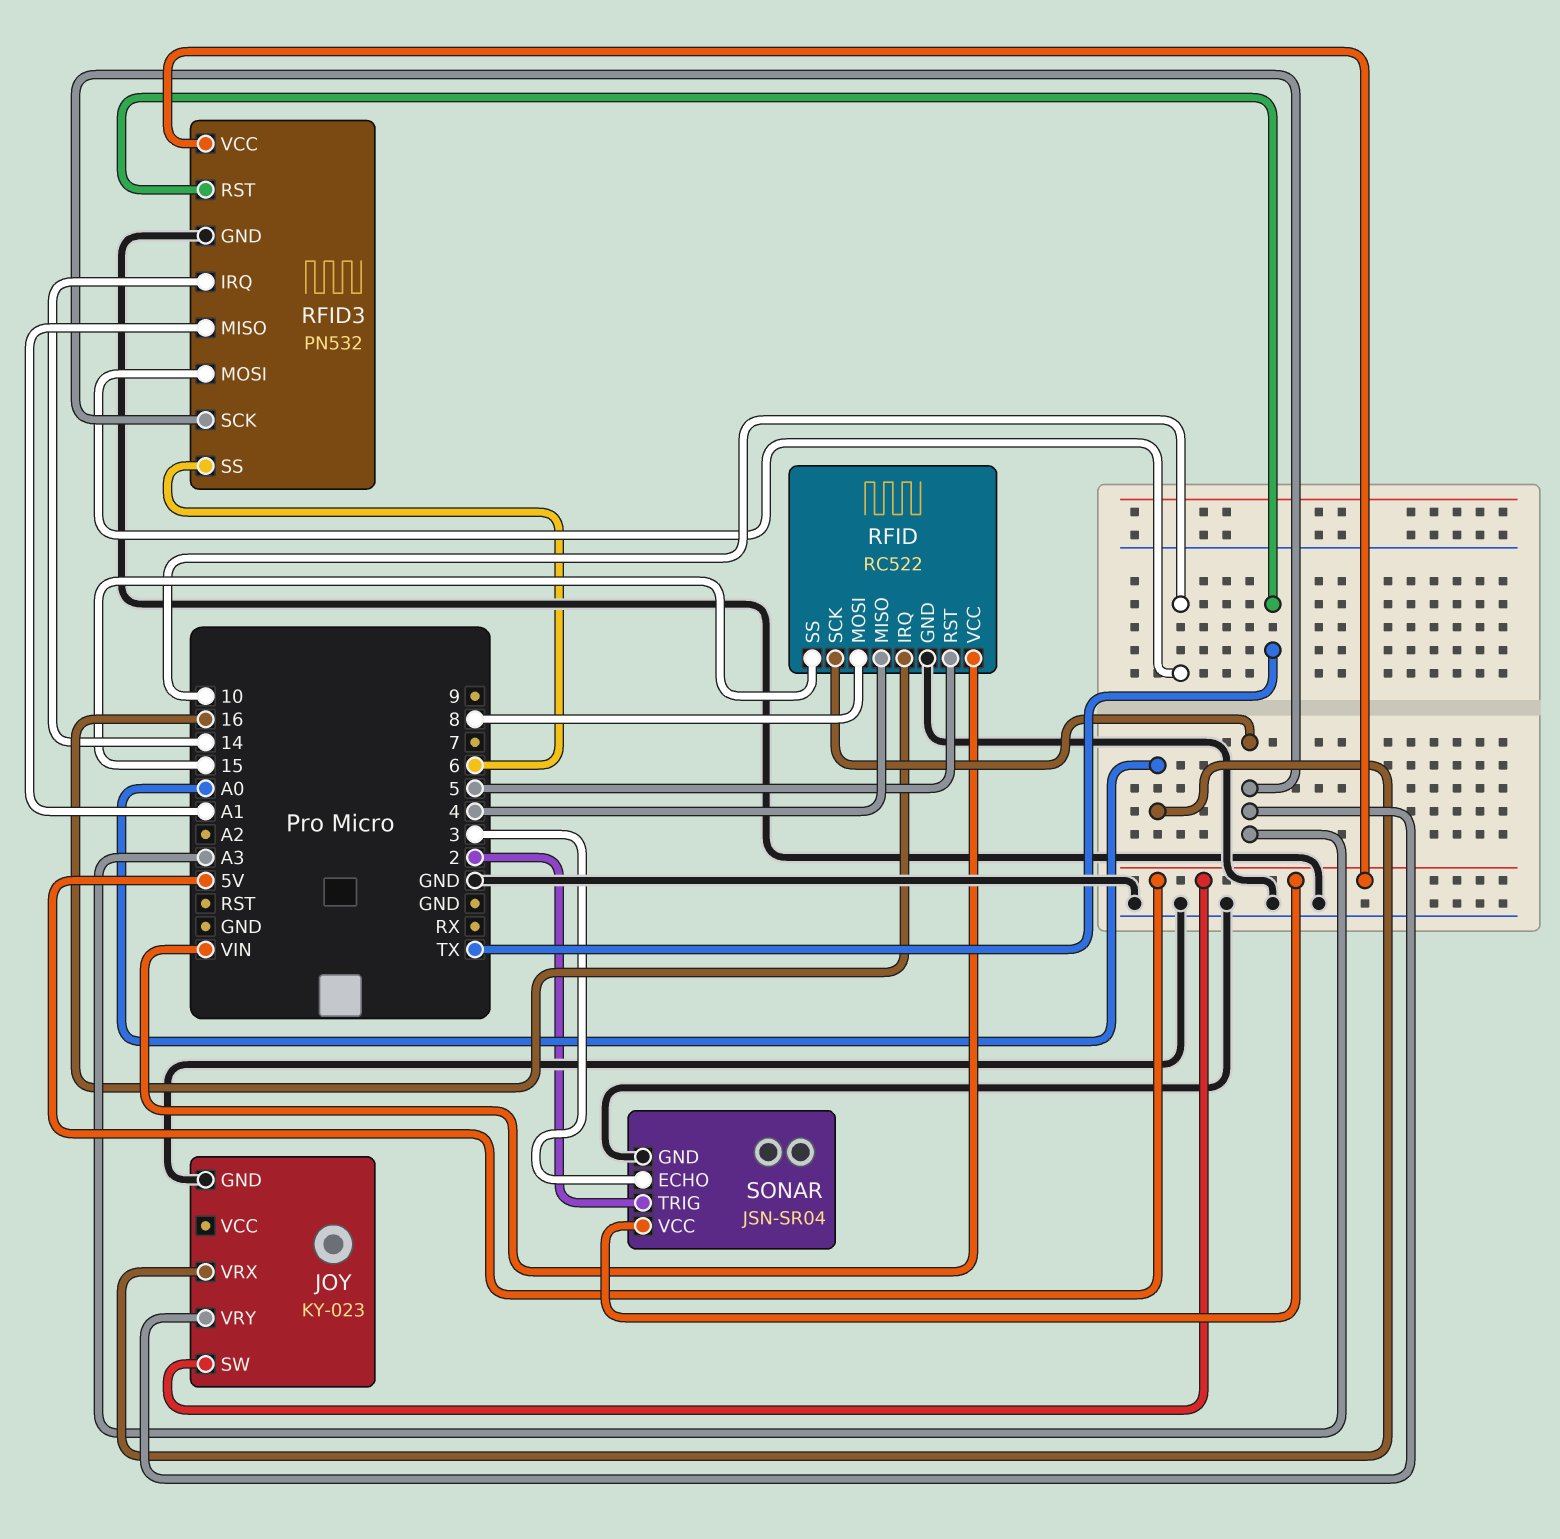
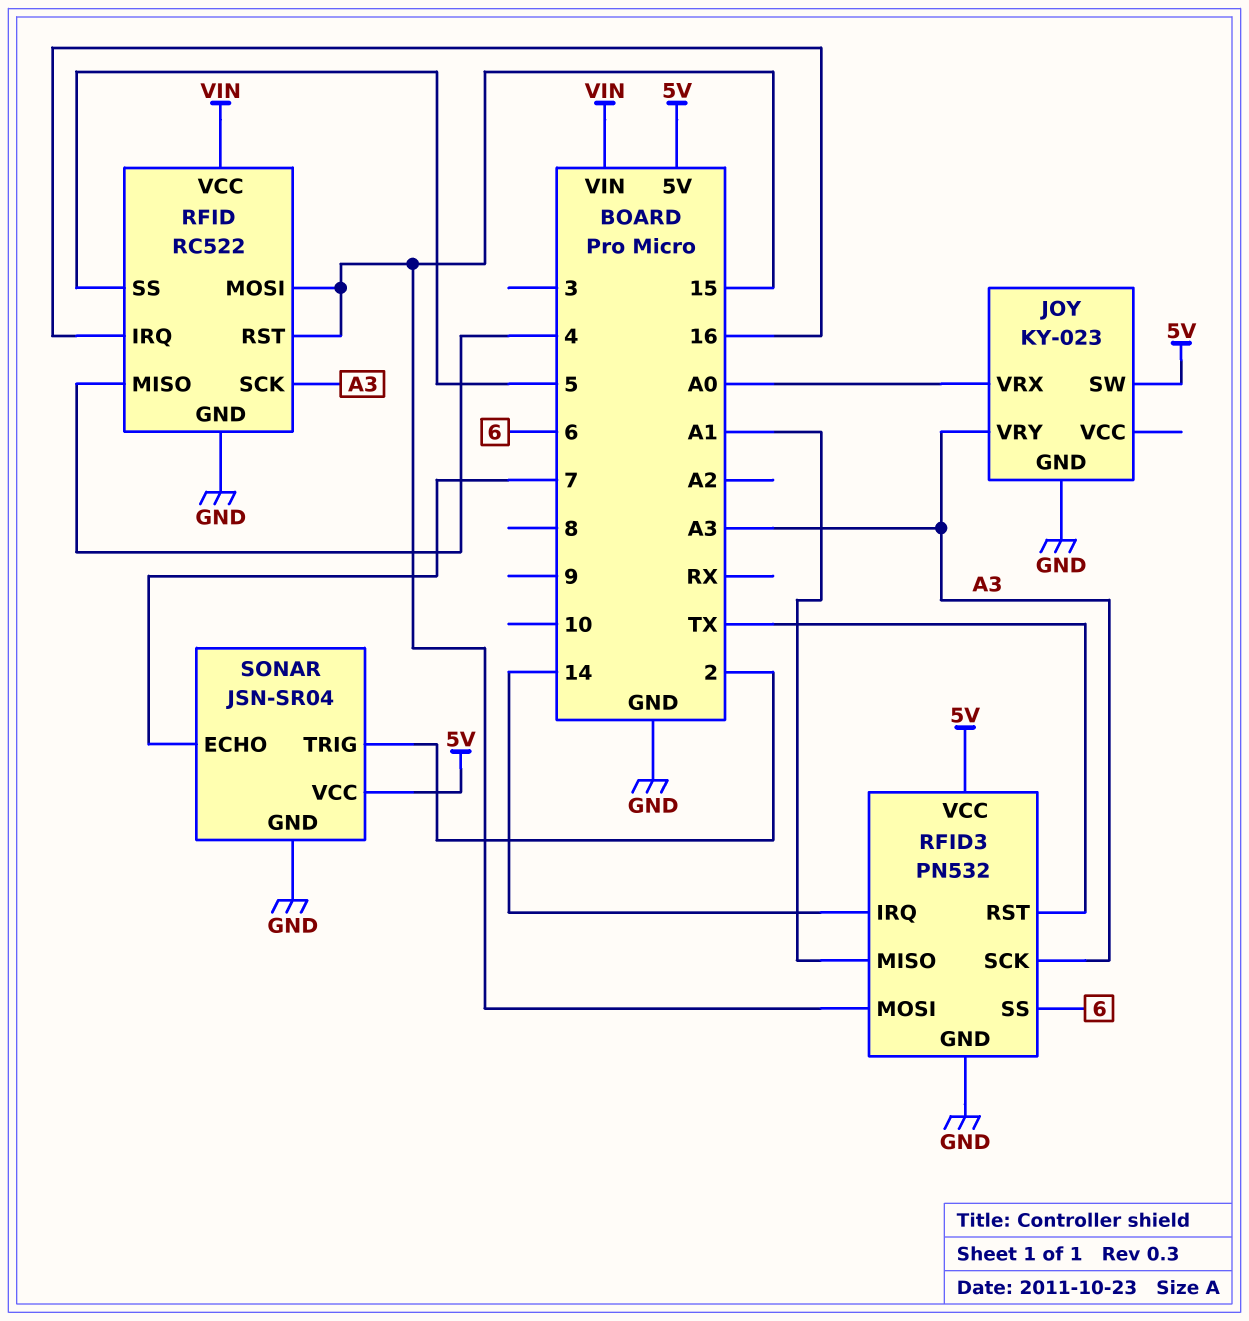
RFID pin MOSI: 8 -> 15
RFID pin RST: 5 -> 15
RFID pin SS: 15 -> 5
RFID3 pin MOSI: 10 -> 15
SONAR pin ECHO: 3 -> 7

